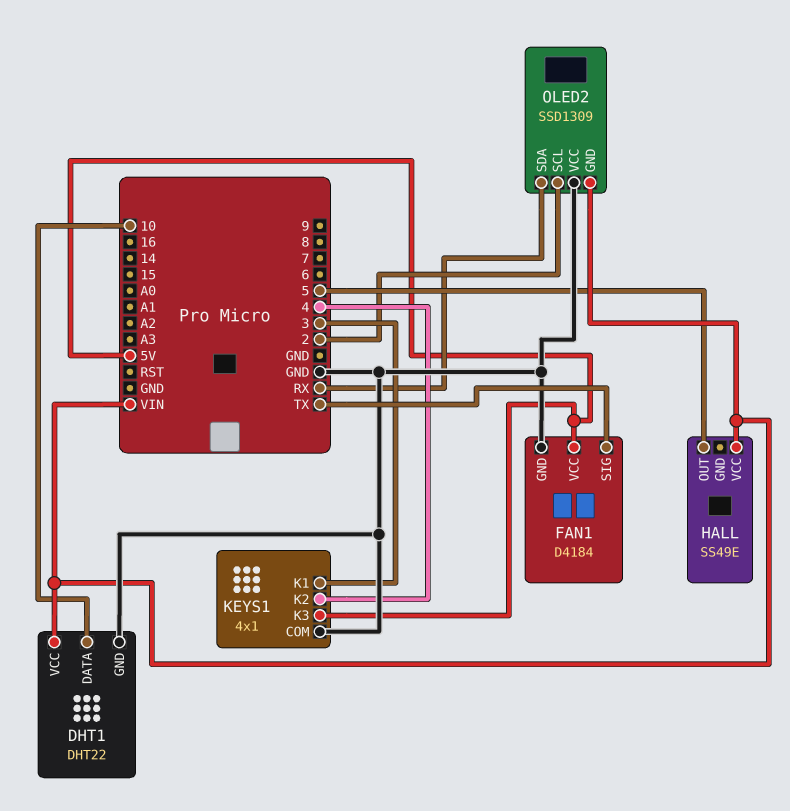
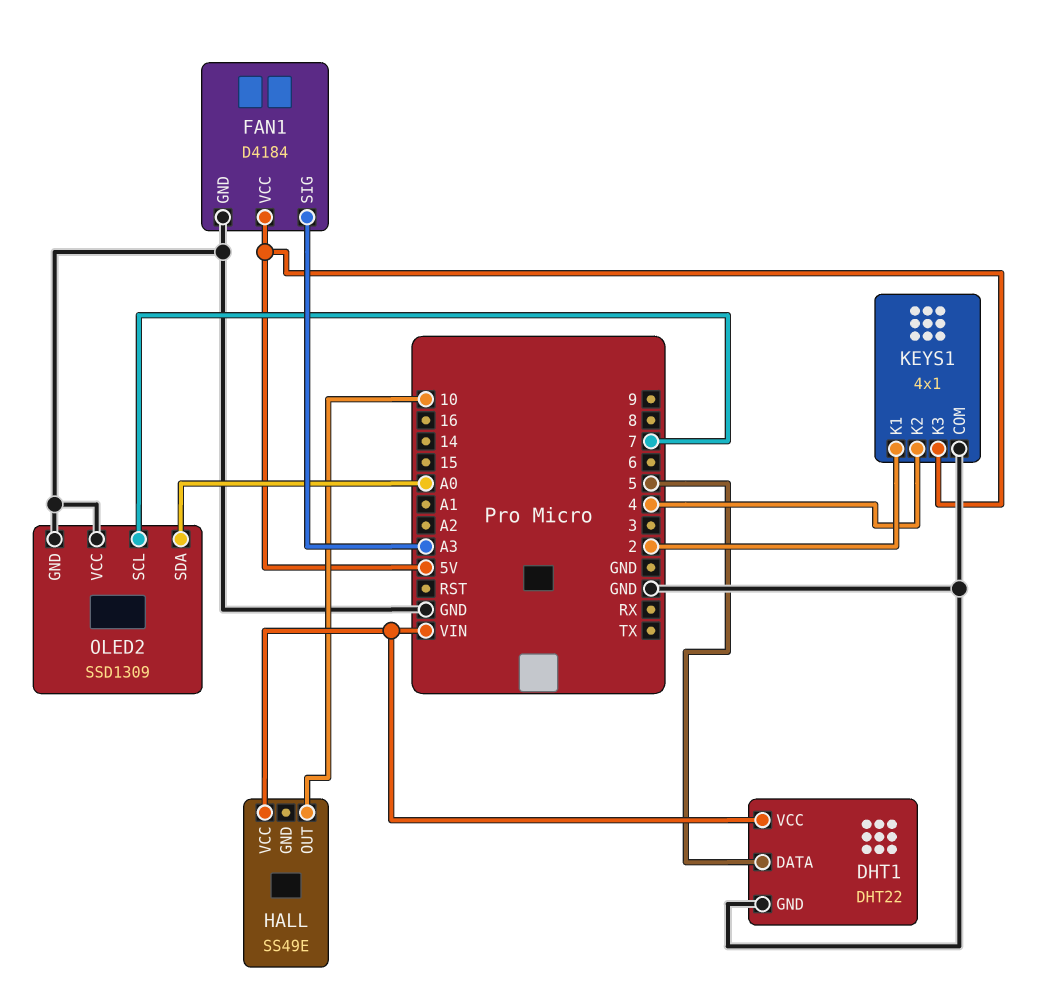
DHT1 pin DATA: 10 -> 5
FAN1 pin SIG: TX -> A3
HALL pin OUT: 5 -> 10
KEYS1 pin K1: 3 -> 2
OLED2 pin GND: VIN -> GND
OLED2 pin SCL: 2 -> 7
OLED2 pin SDA: RX -> A0

